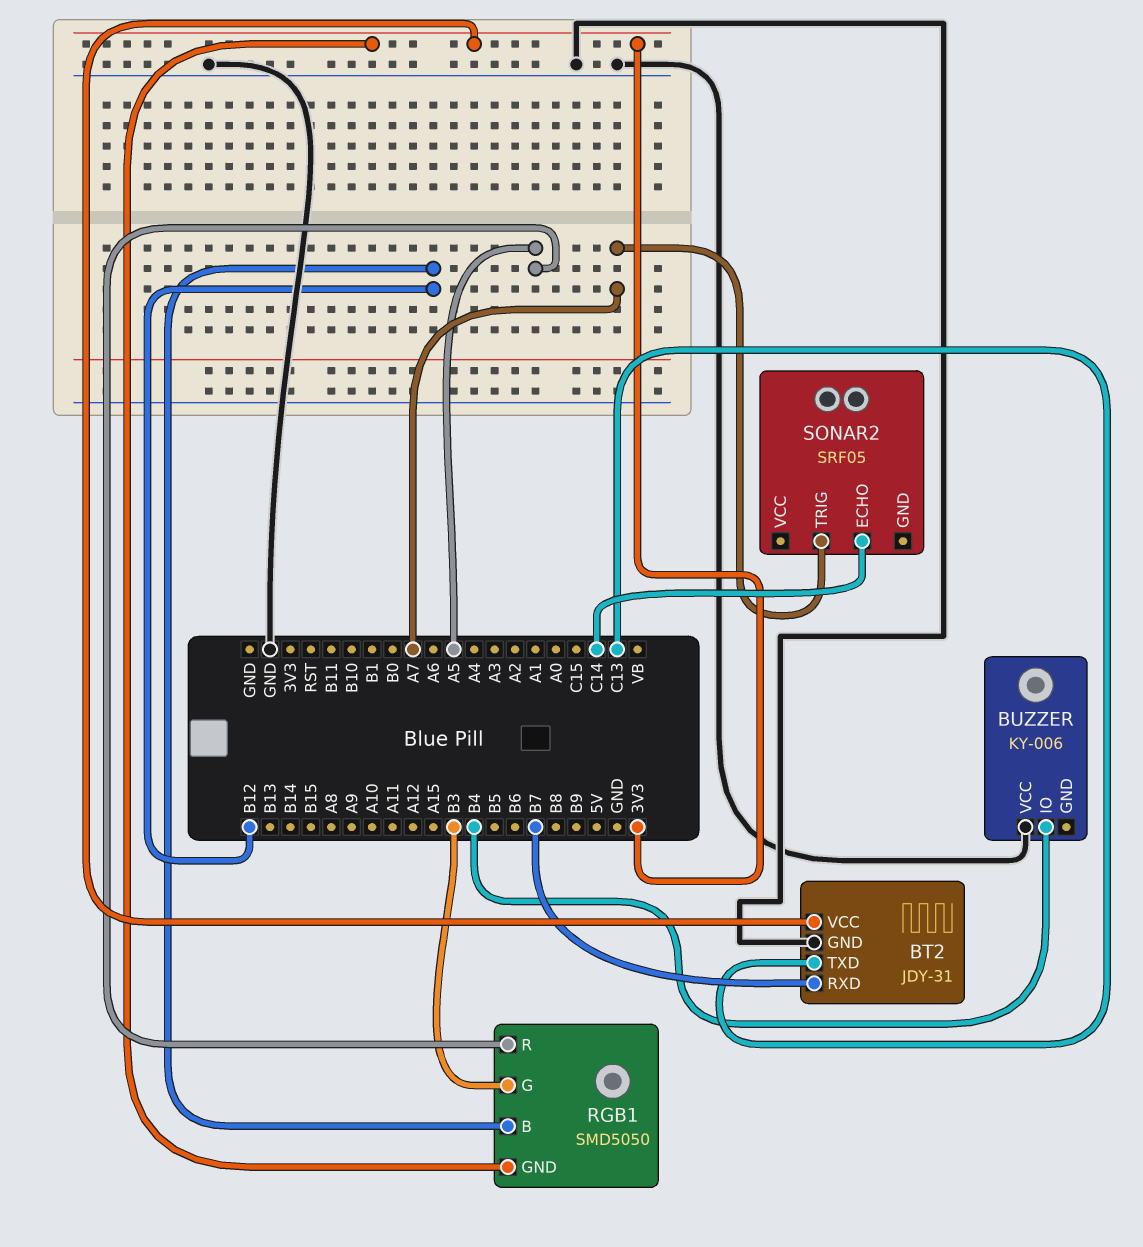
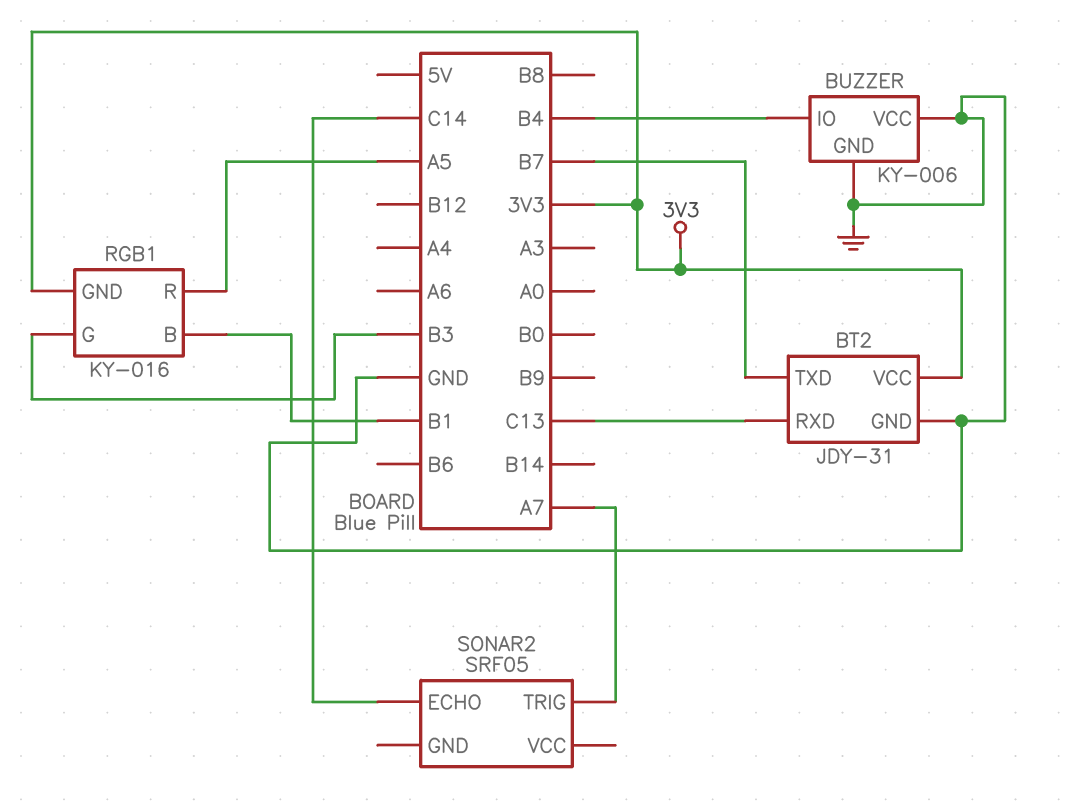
BT2 pin RXD: B7 -> C13
BT2 pin TXD: C13 -> B7
BUZZER pin GND: none -> GND
RGB1: SMD5050 -> KY-016
RGB1 pin B: B12 -> B1

